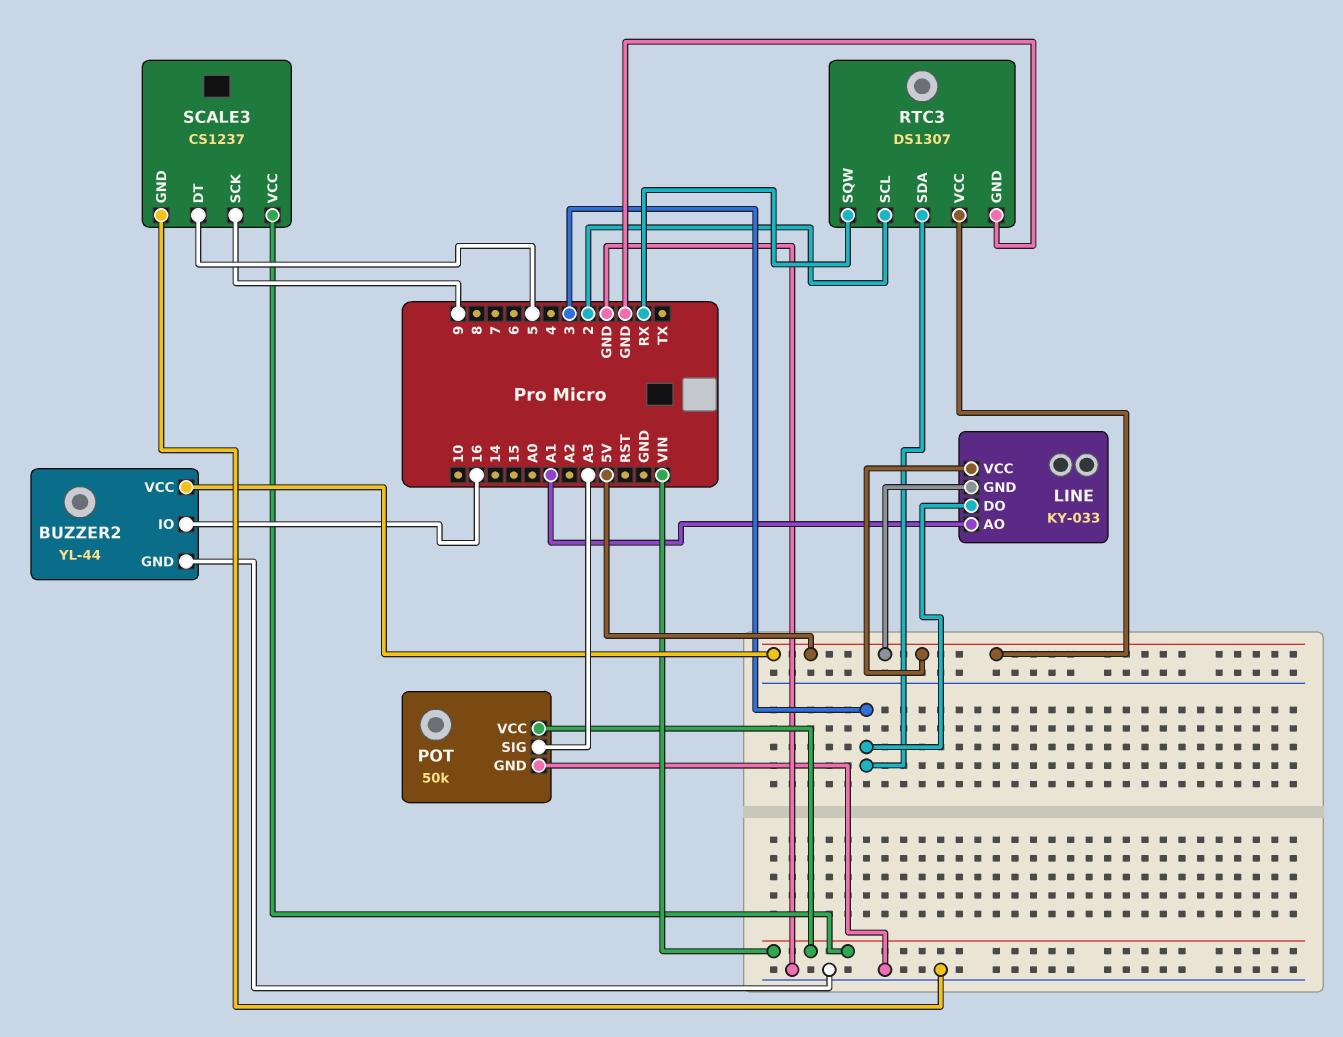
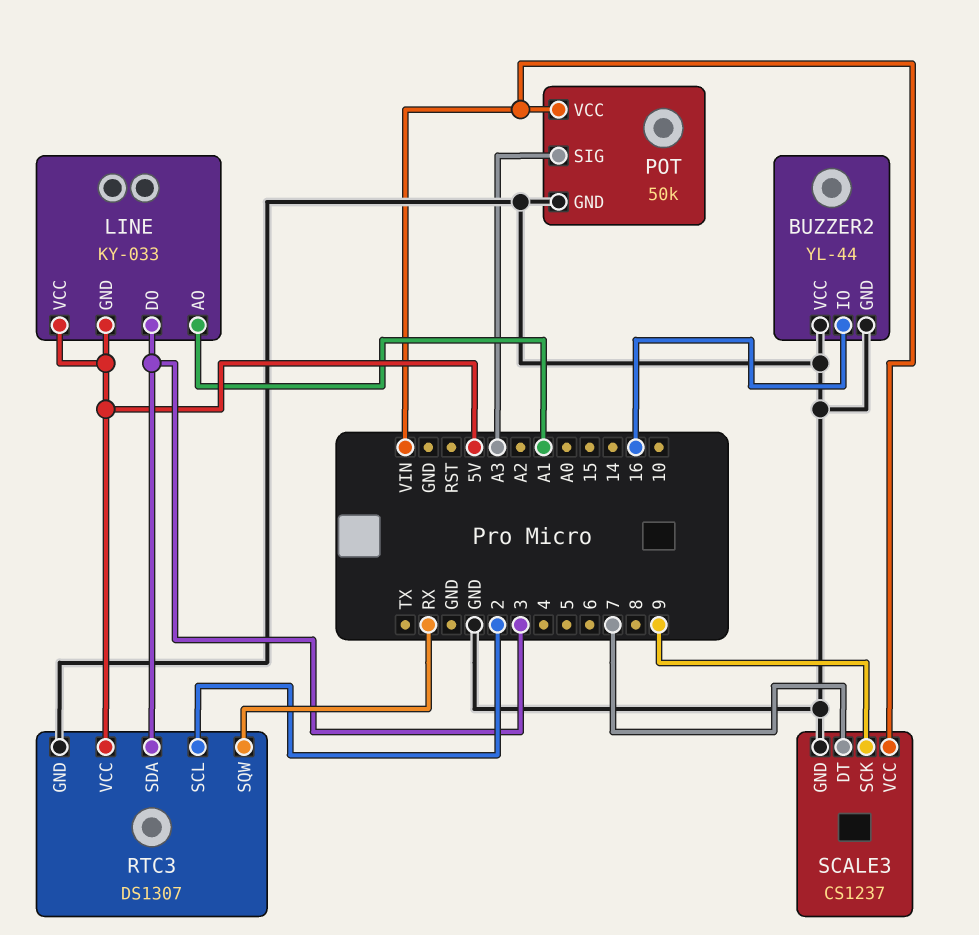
BUZZER2 pin VCC: 5V -> GND
SCALE3 pin DT: 5 -> 7

